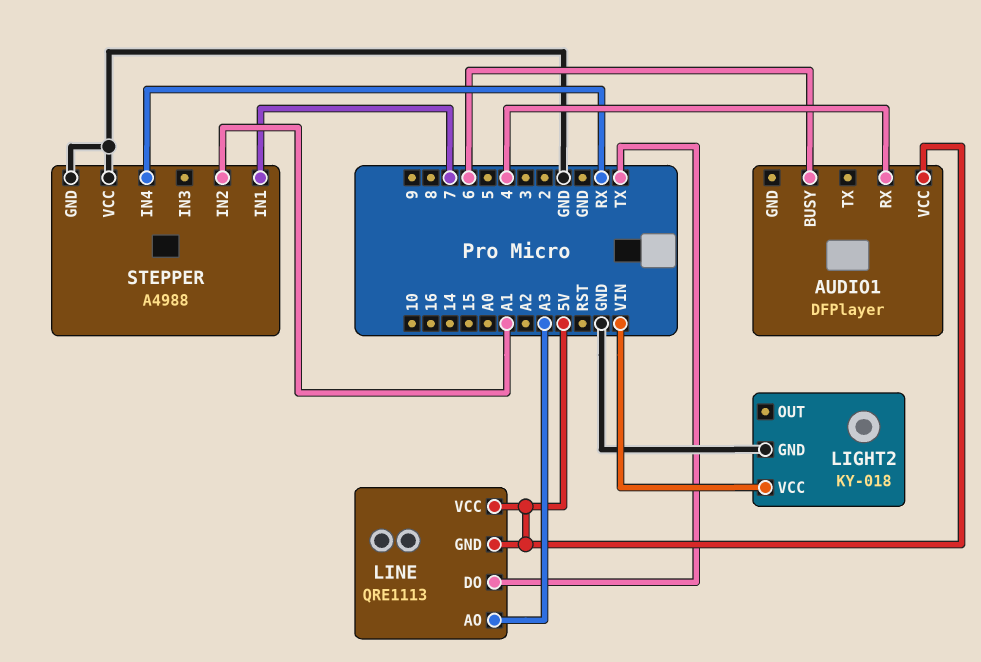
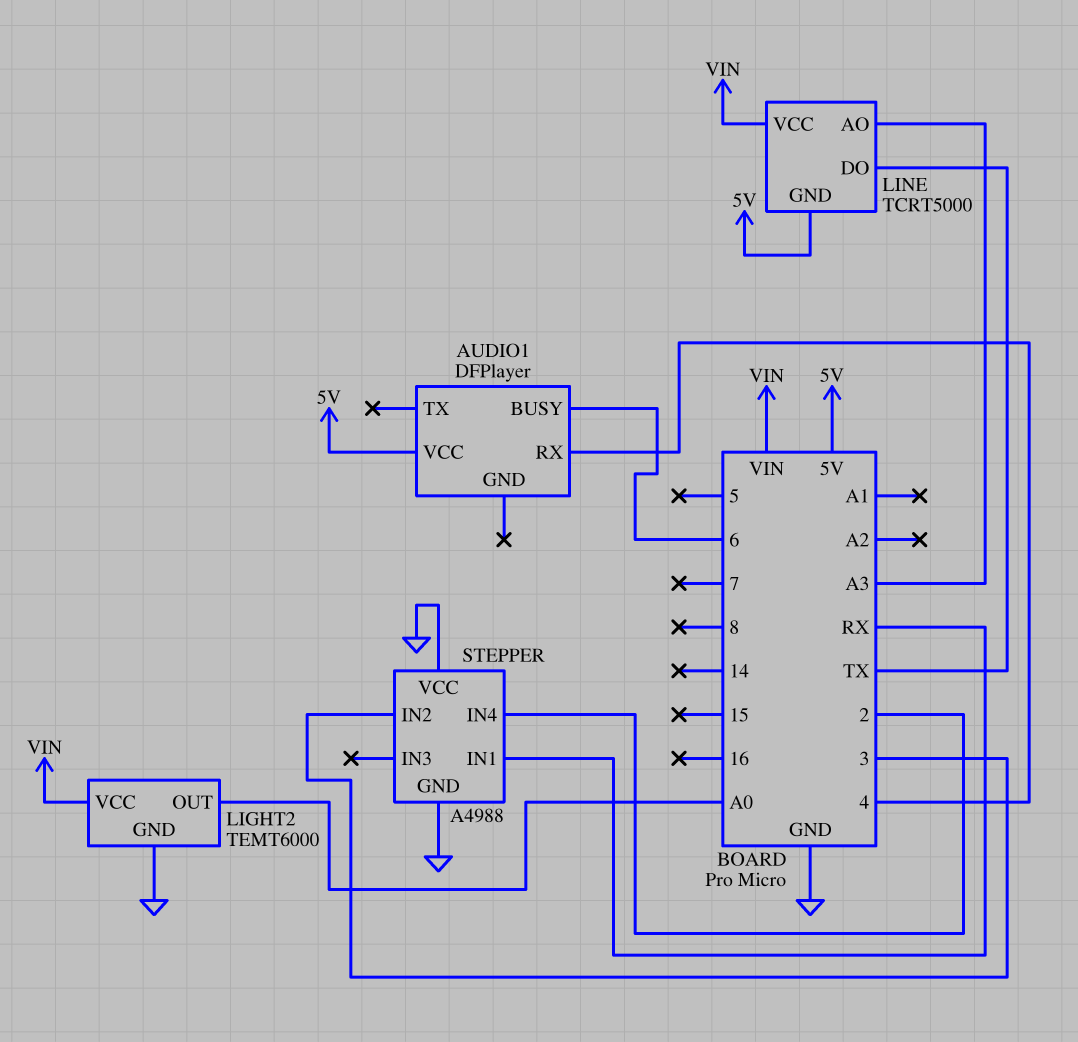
LIGHT2: KY-018 -> TEMT6000
LIGHT2 pin OUT: none -> A0
LINE: QRE1113 -> TCRT5000
LINE pin VCC: 5V -> VIN
STEPPER pin IN1: 7 -> RX
STEPPER pin IN2: A1 -> 3
STEPPER pin IN4: RX -> 2

